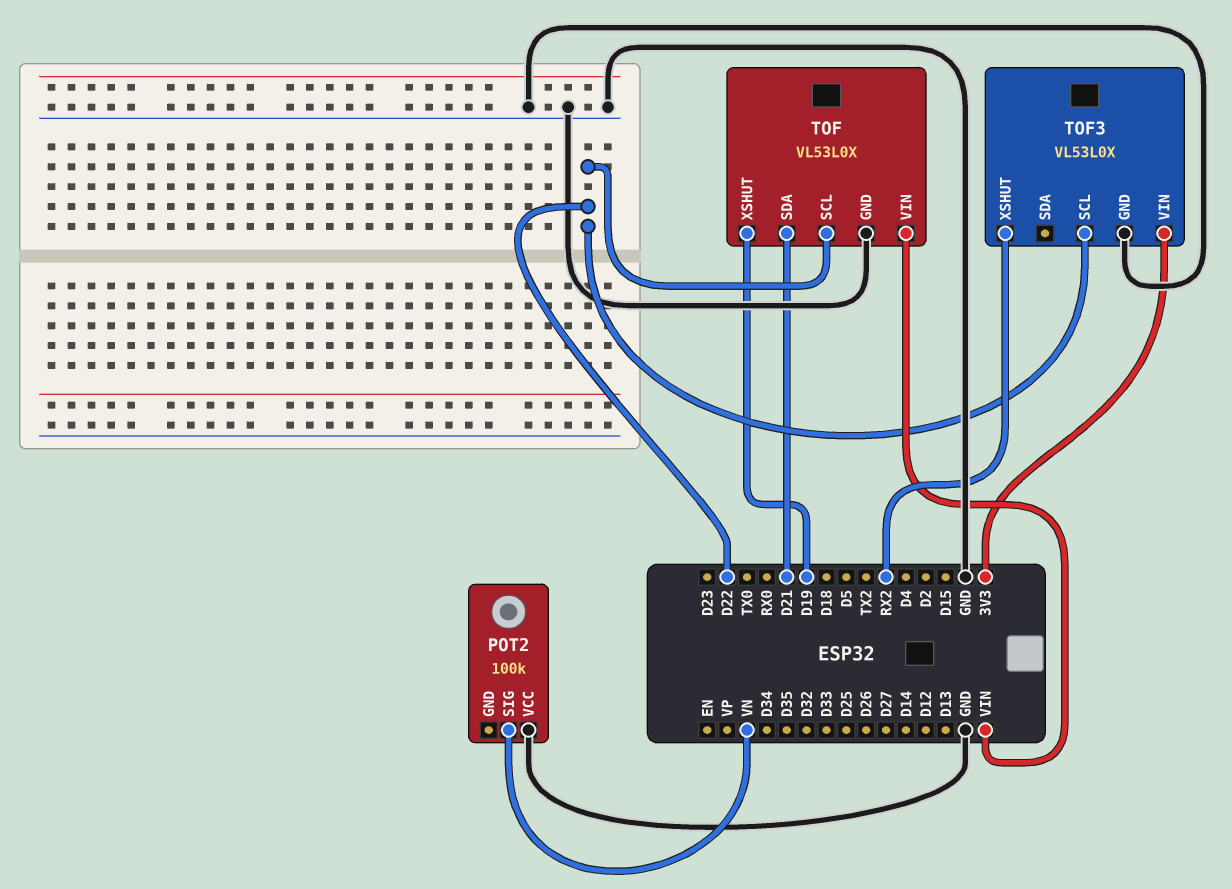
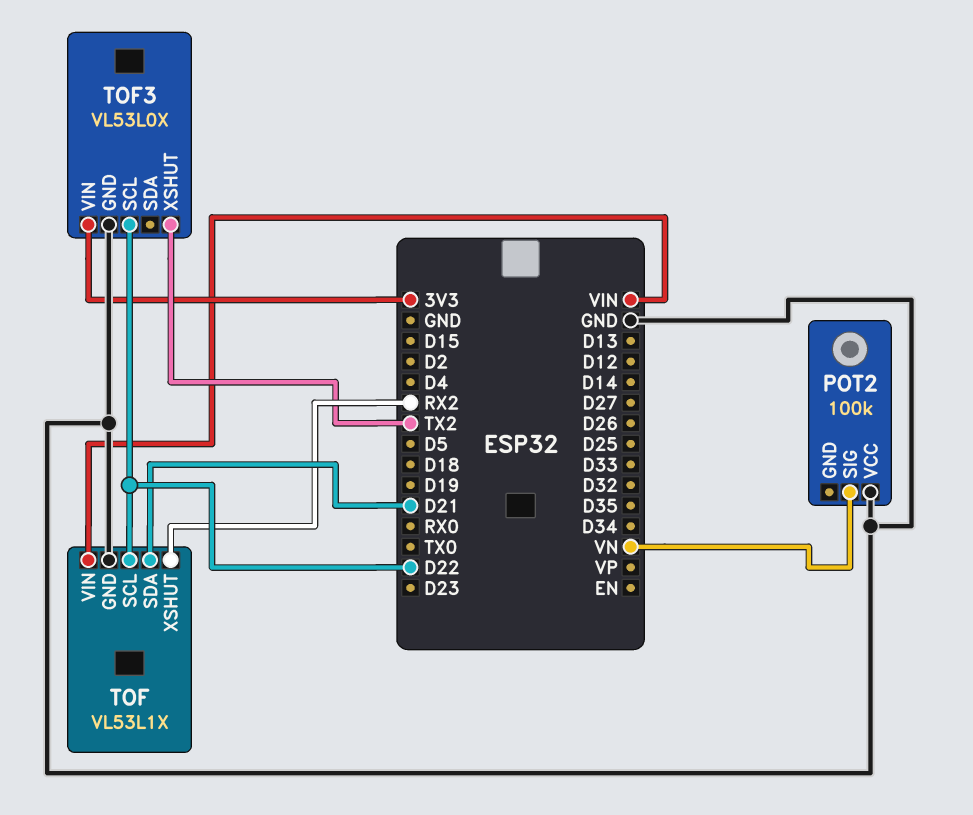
TOF: VL53L0X -> VL53L1X
TOF pin XSHUT: D19 -> RX2
TOF3 pin XSHUT: RX2 -> TX2

